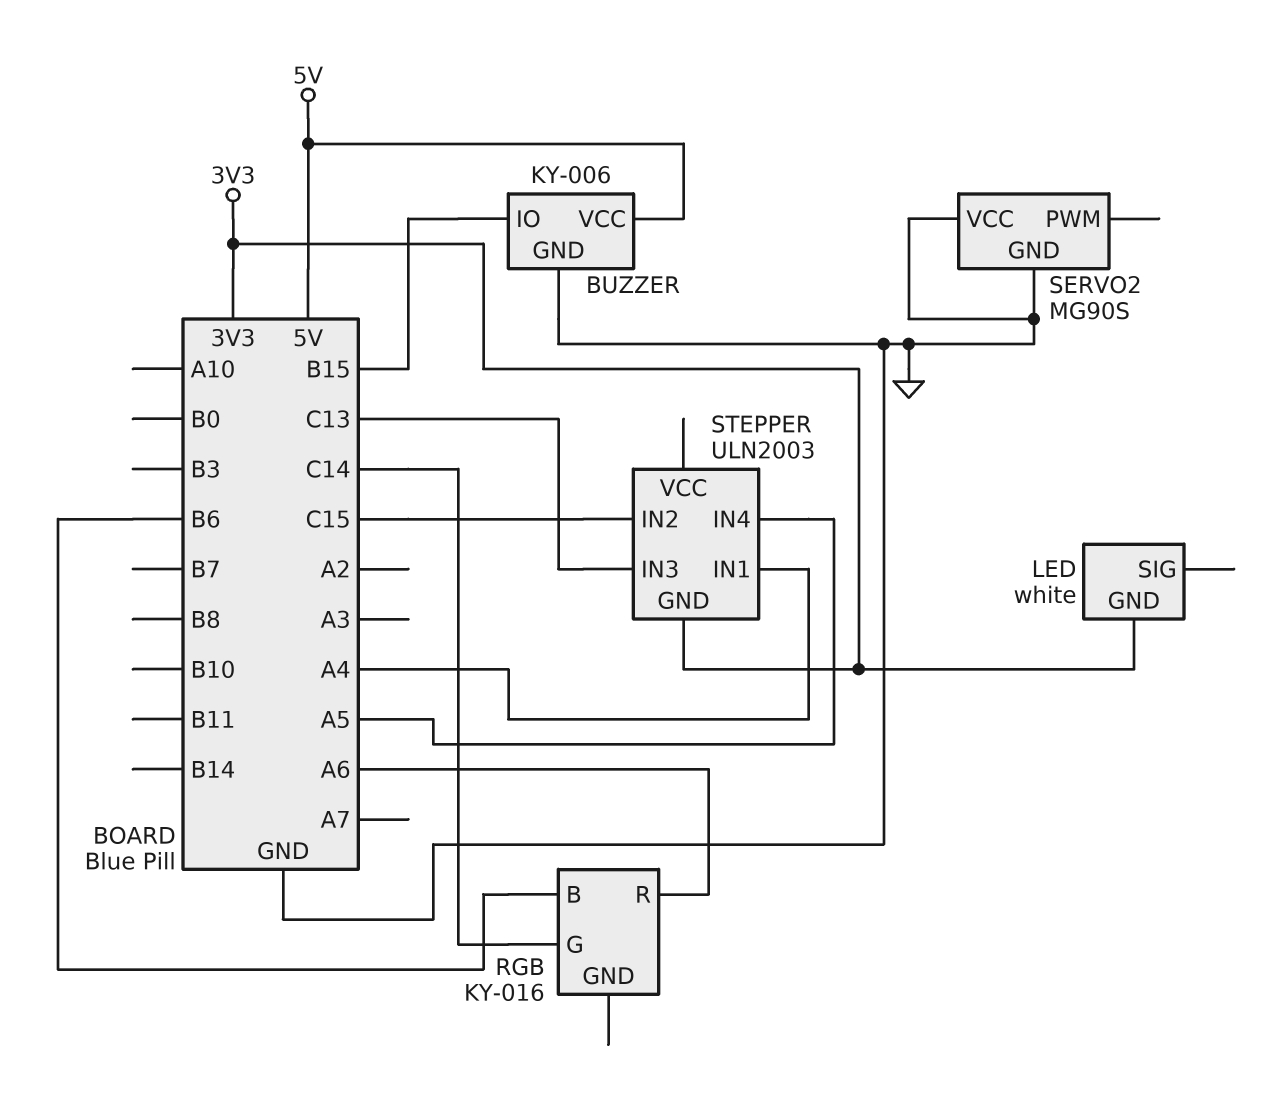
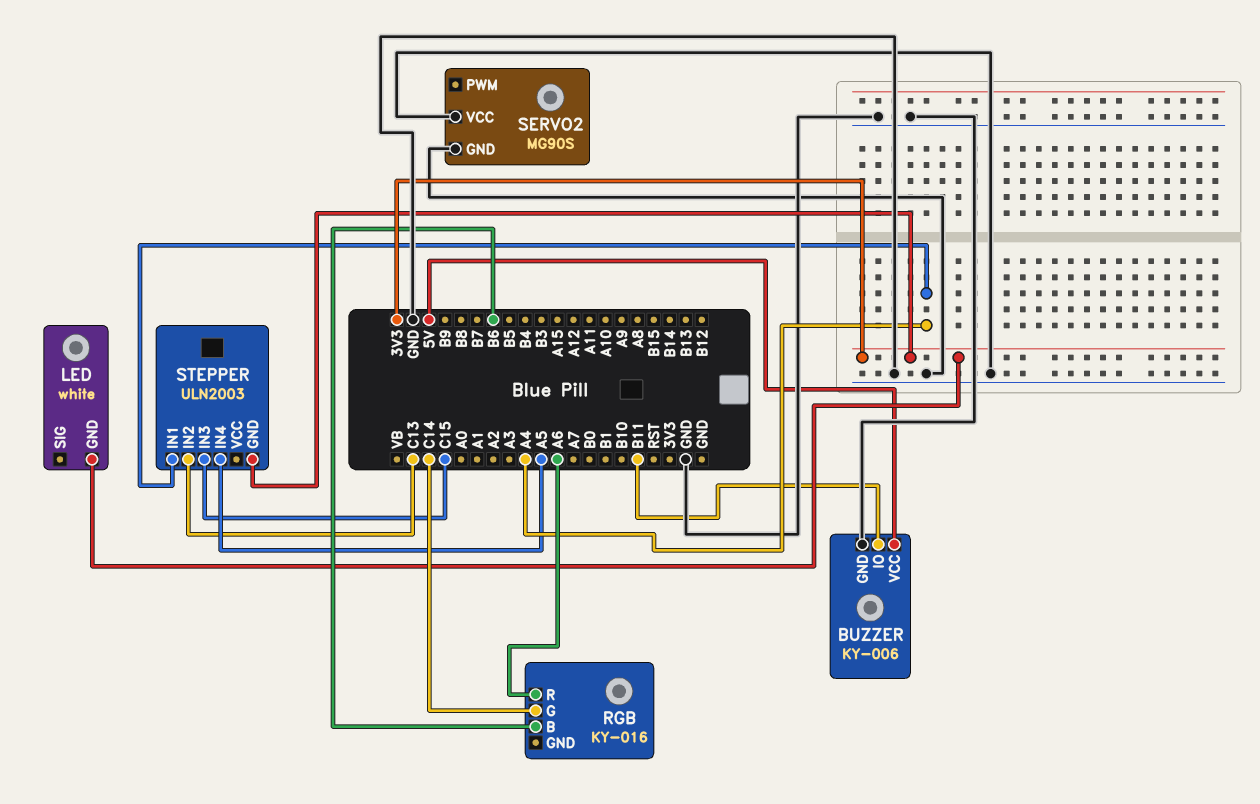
BUZZER pin IO: B15 -> B11
STEPPER pin IN2: C15 -> C13
STEPPER pin IN3: C13 -> C15

